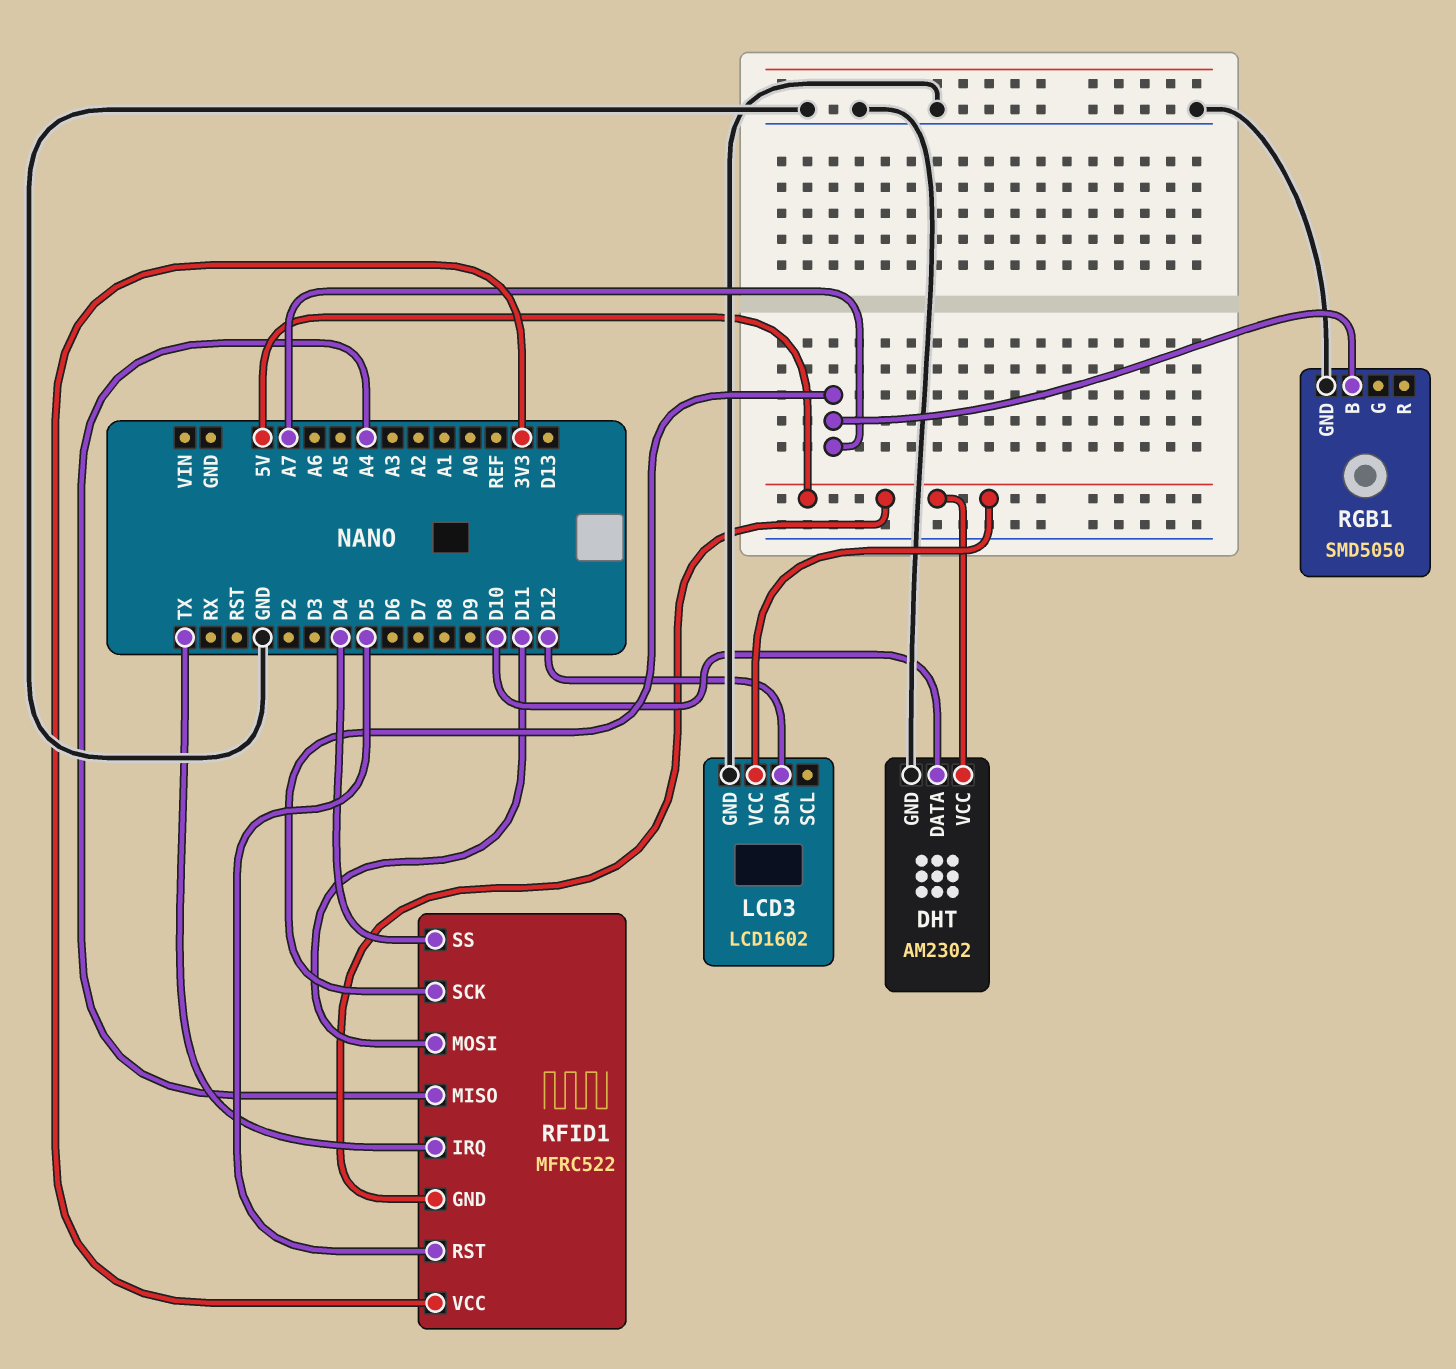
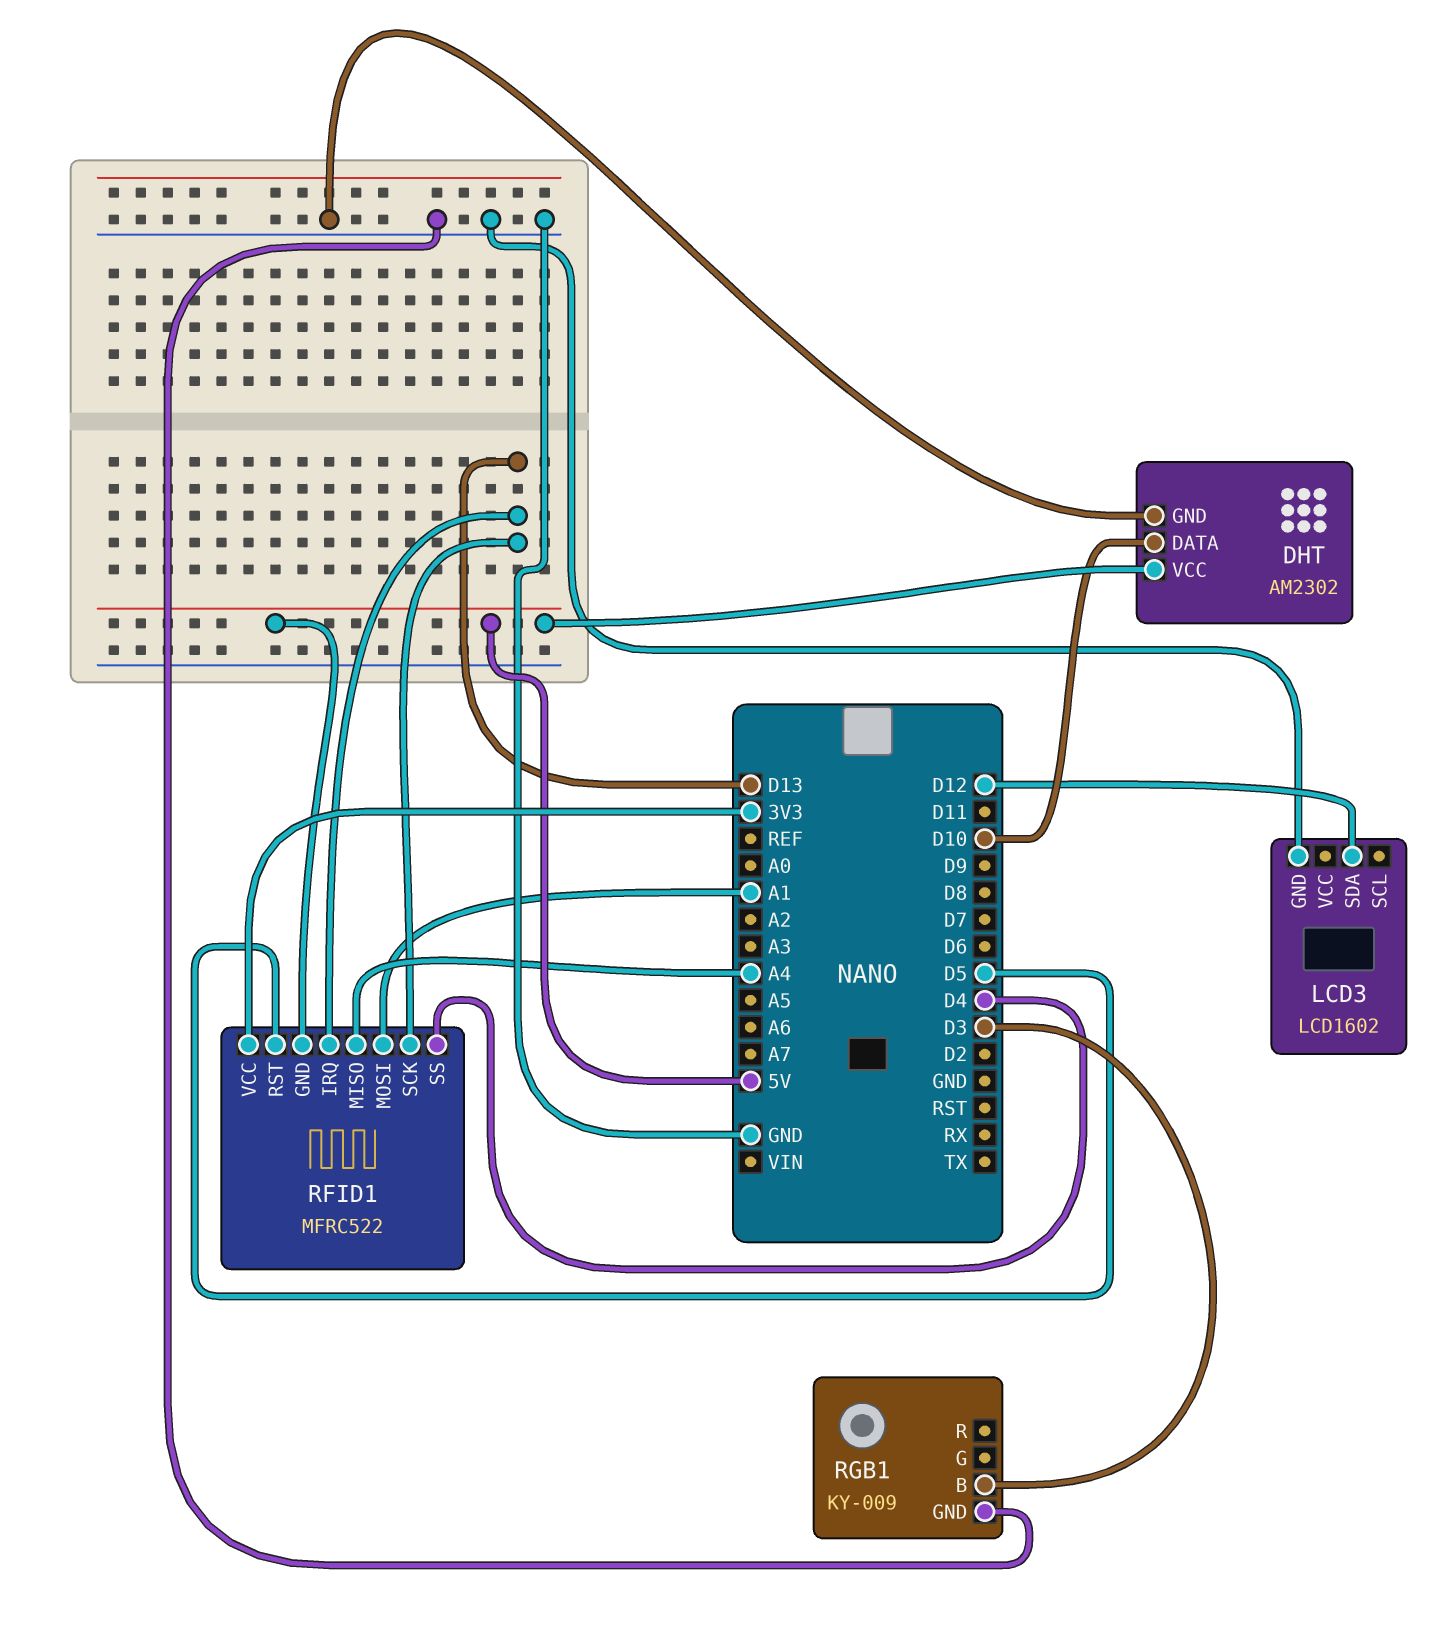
LCD3 pin VCC: 5V -> none
RFID1 pin IRQ: TX -> D13
RFID1 pin MOSI: D11 -> A1
RFID1 pin SCK: A7 -> D13
RGB1: SMD5050 -> KY-009
RGB1 pin B: A7 -> D3

